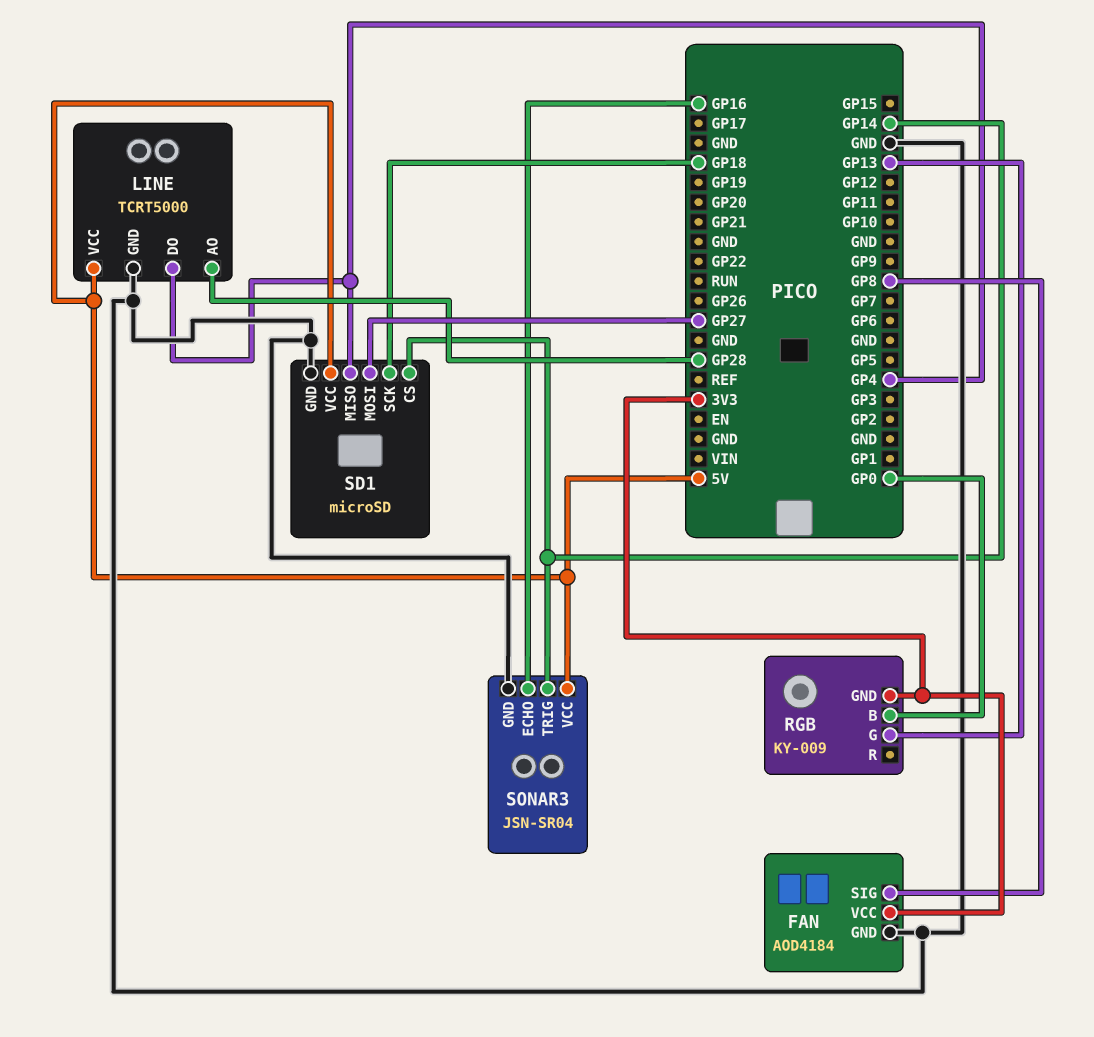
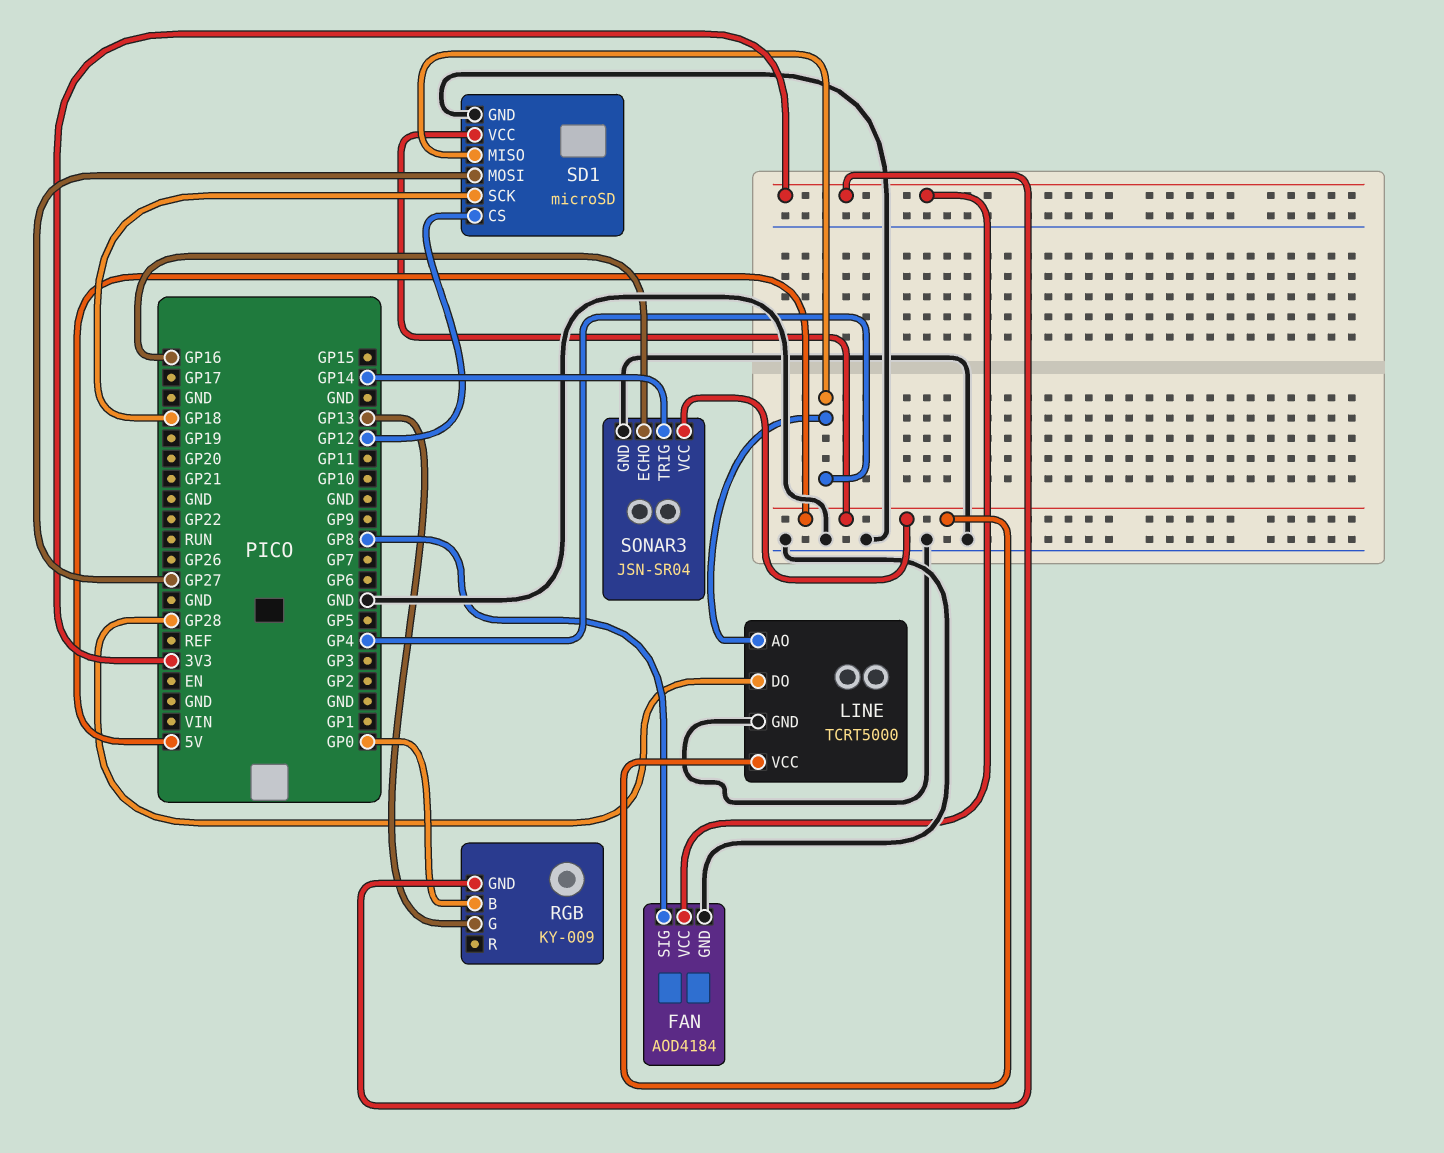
LINE pin AO: GP28 -> GP4
LINE pin DO: GP4 -> GP28
SD1 pin CS: GP14 -> GP12

